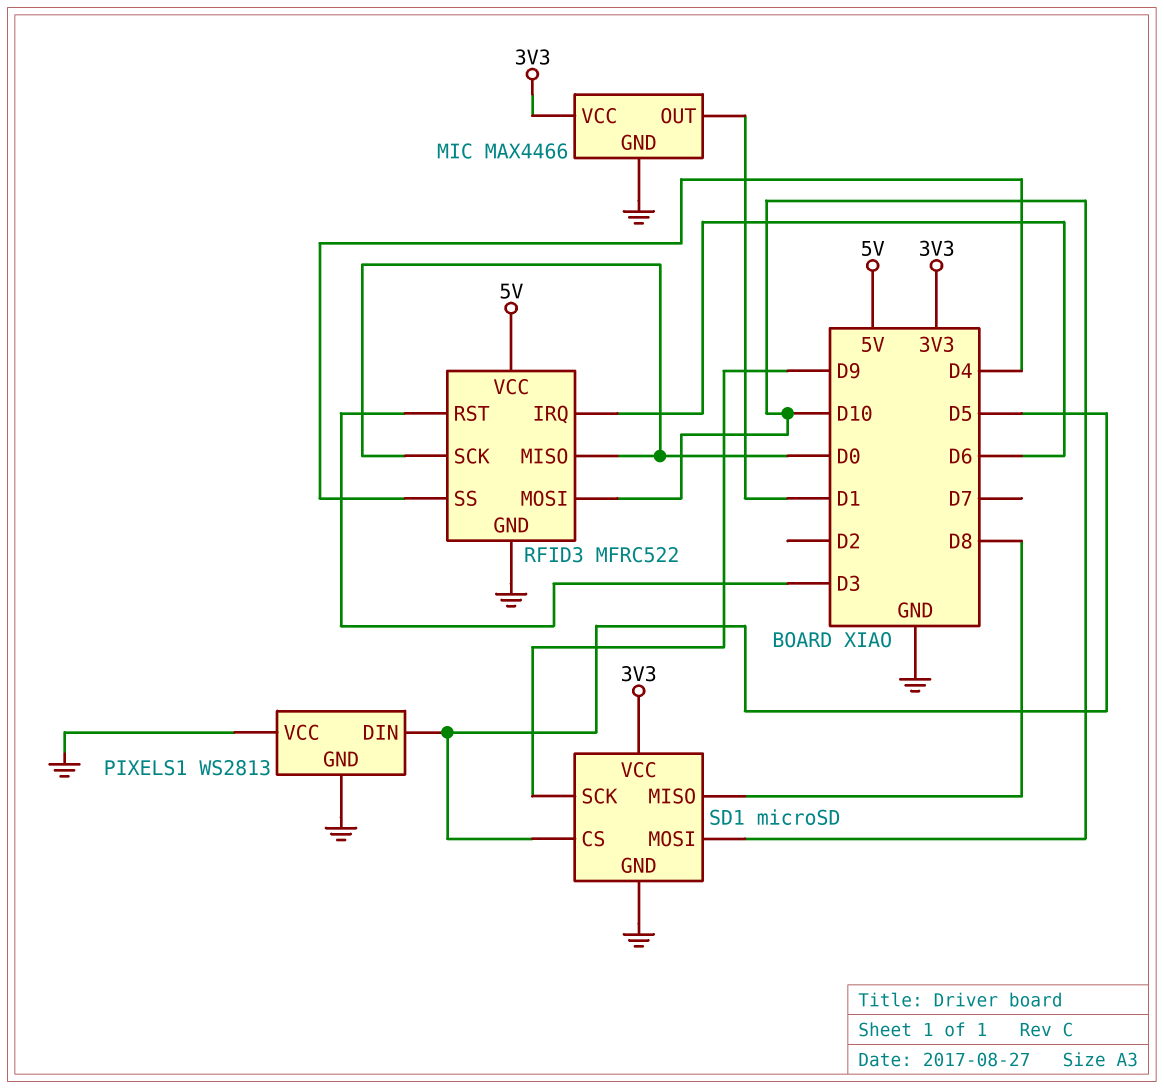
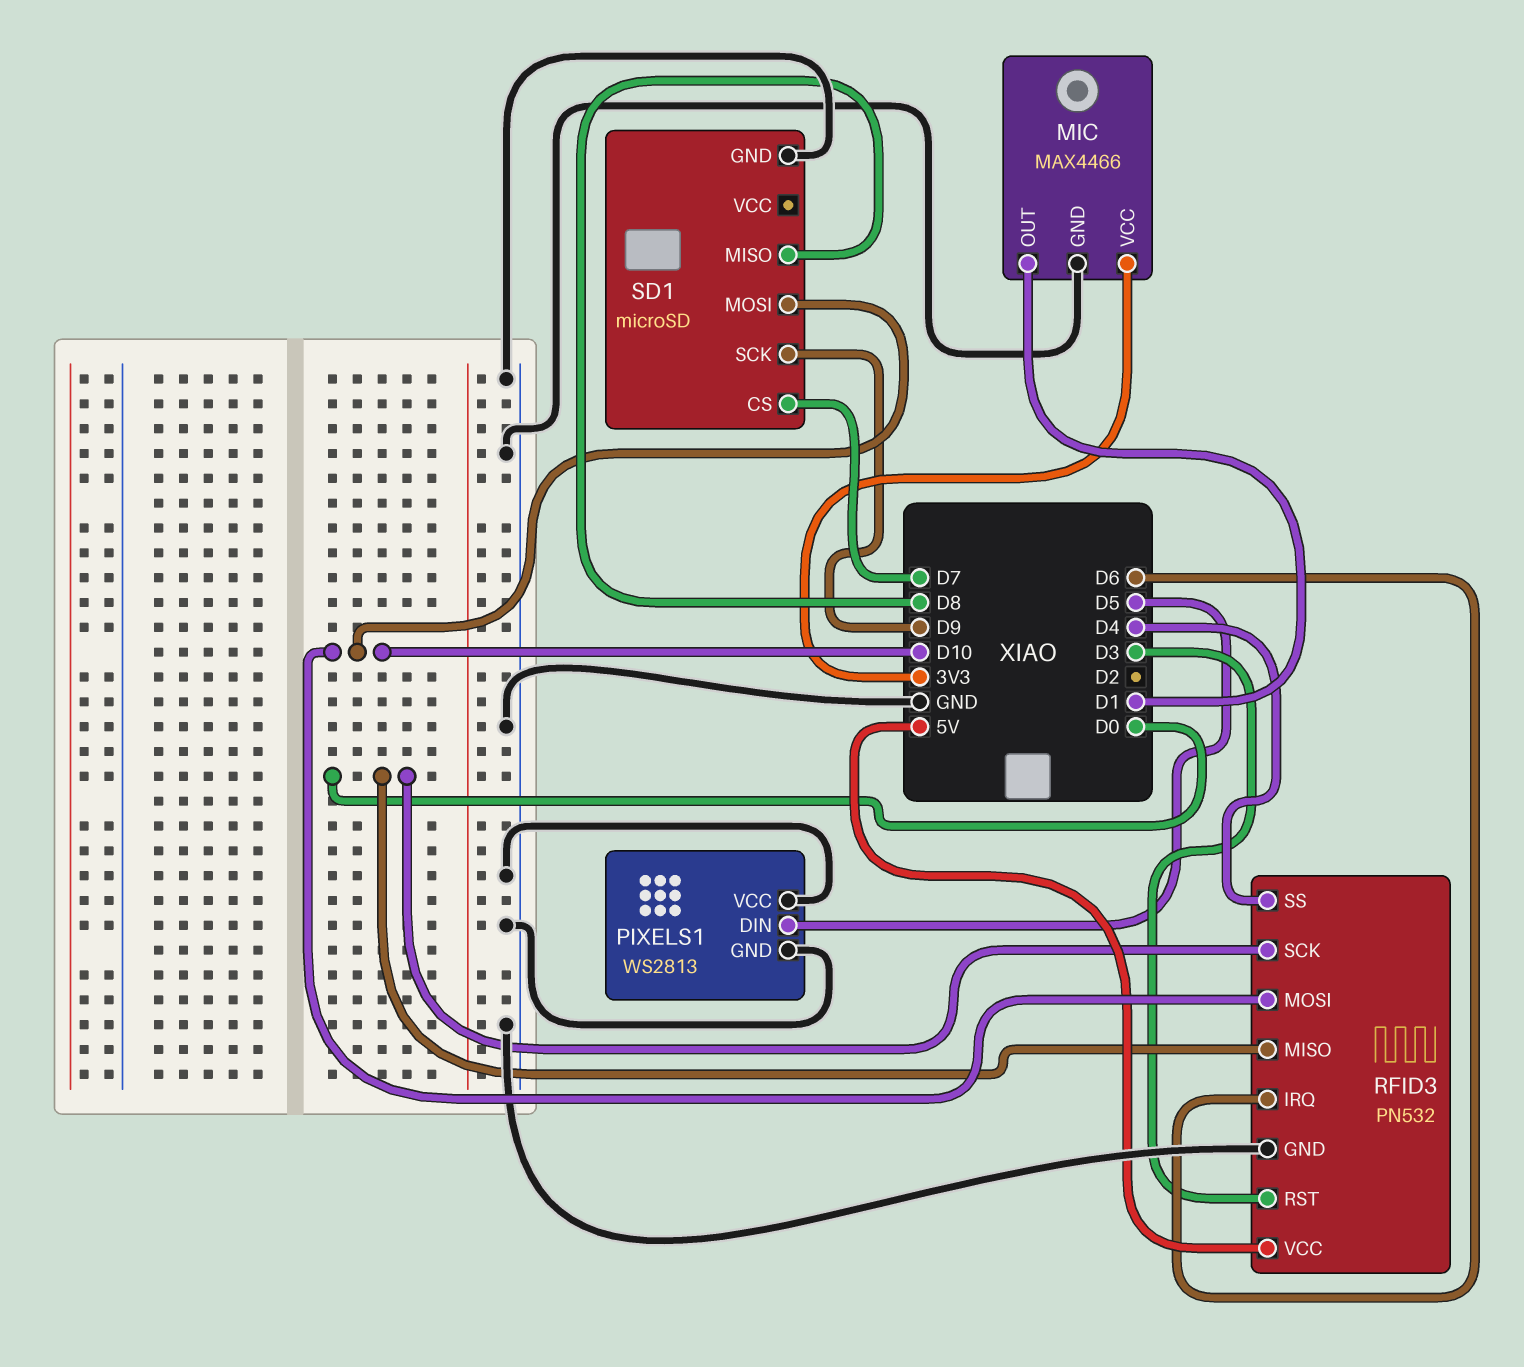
RFID3: MFRC522 -> PN532
SD1 pin CS: D5 -> D7
SD1 pin VCC: 3V3 -> none

